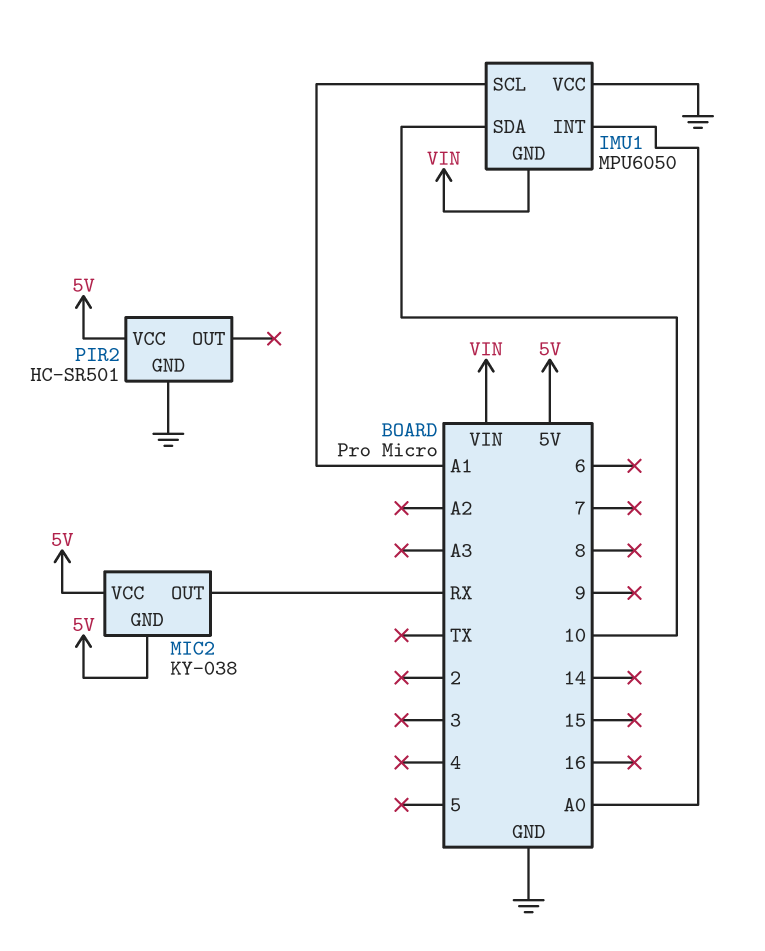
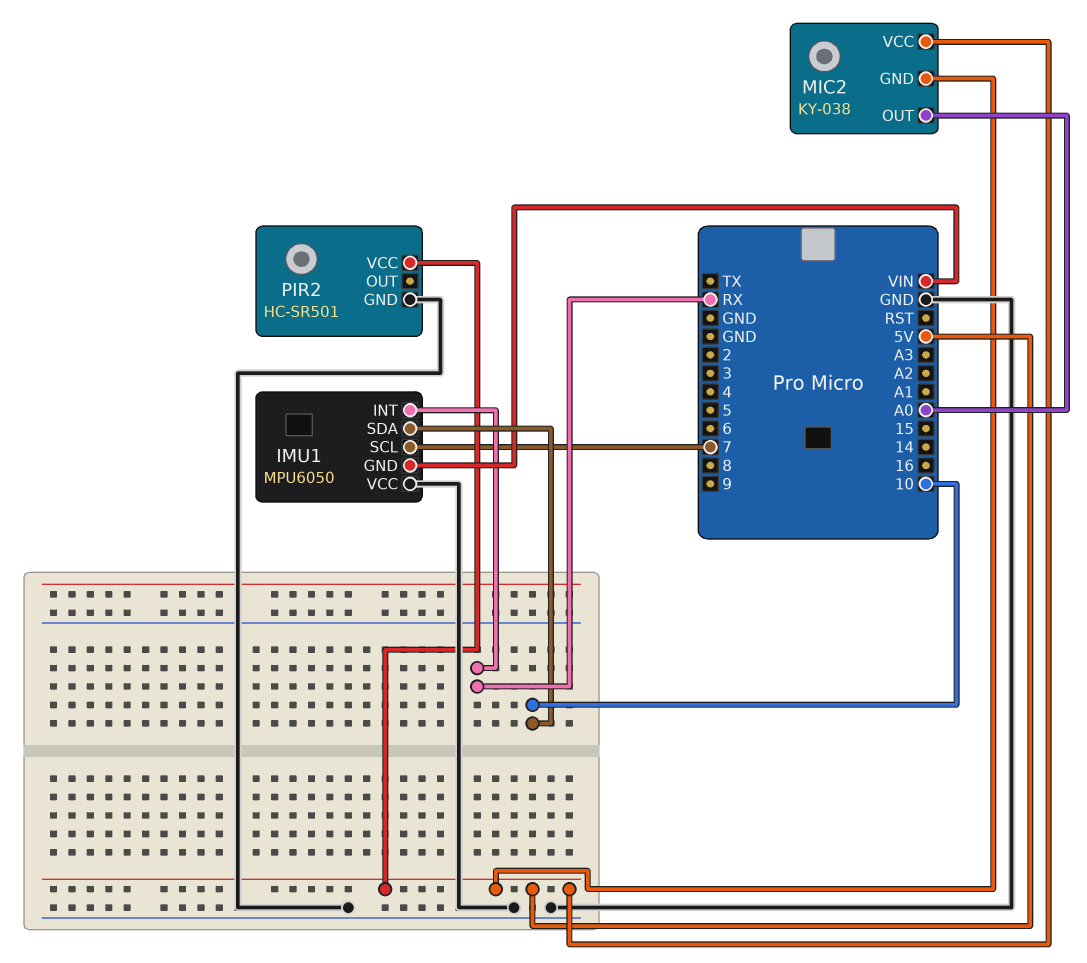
IMU1 pin INT: A0 -> RX
IMU1 pin SCL: A1 -> 7
MIC2 pin OUT: RX -> A0

